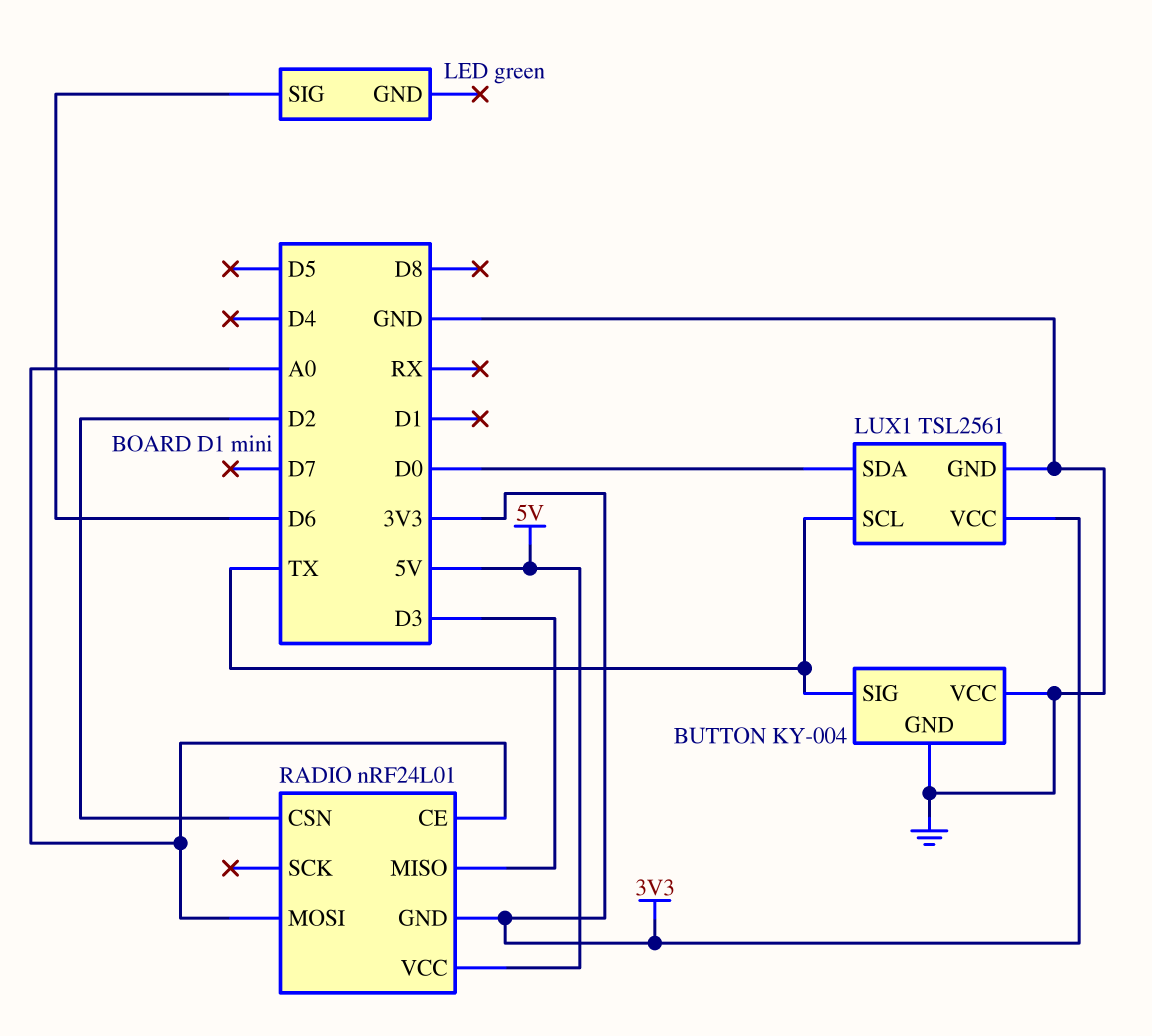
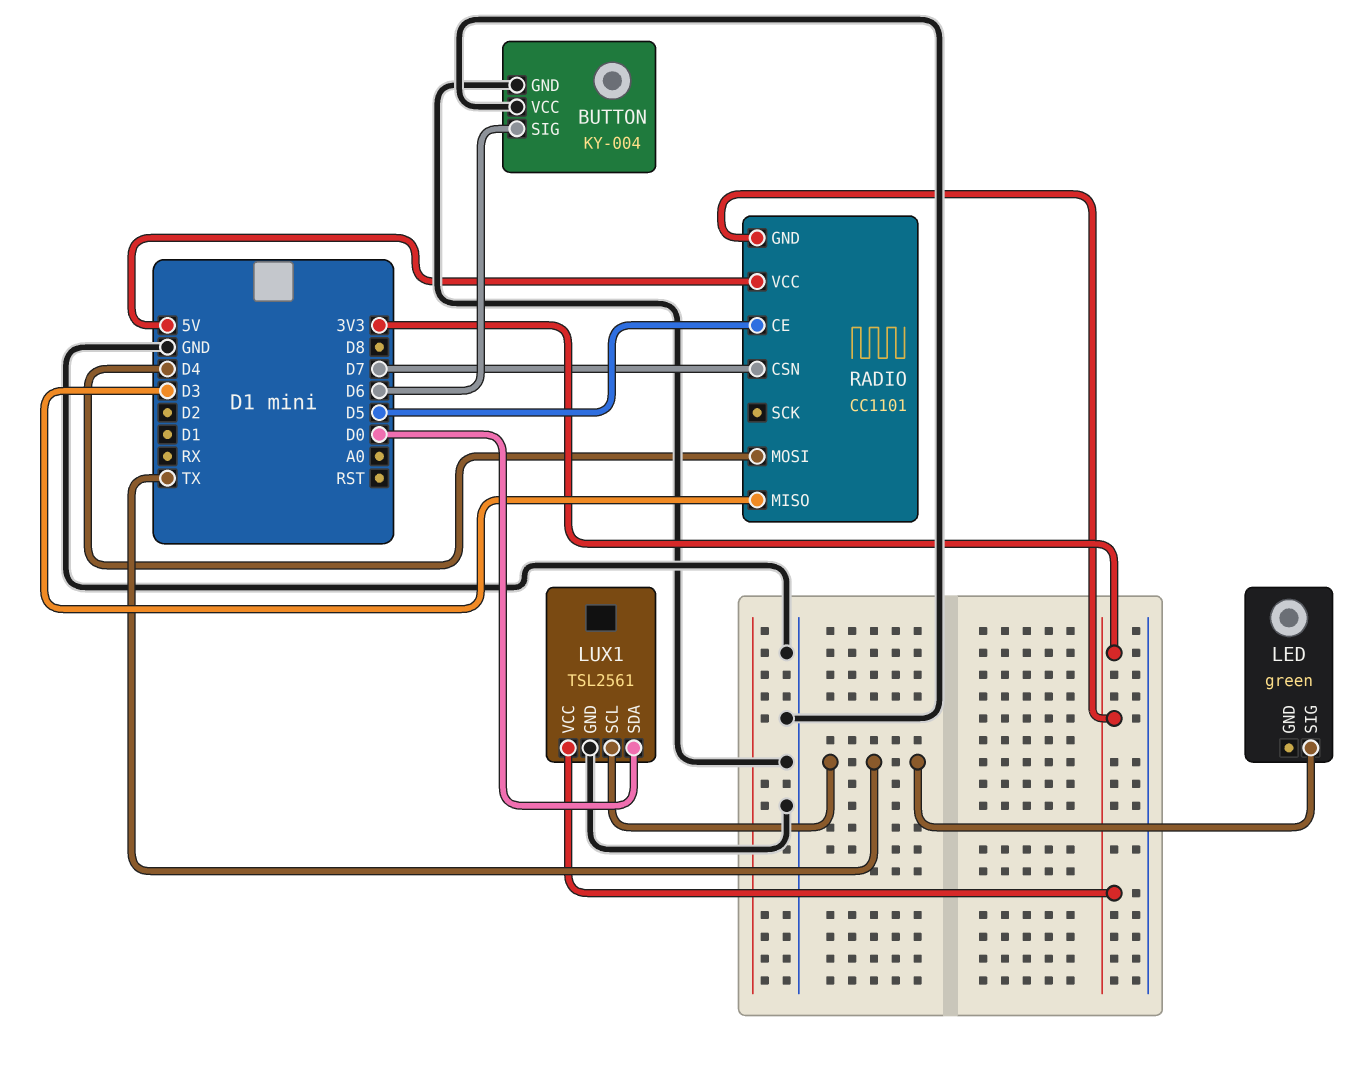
BUTTON pin SIG: TX -> D6
LED pin SIG: D6 -> TX
RADIO: nRF24L01 -> CC1101
RADIO pin CE: A0 -> D5
RADIO pin CSN: D2 -> D7
RADIO pin MOSI: A0 -> D4

